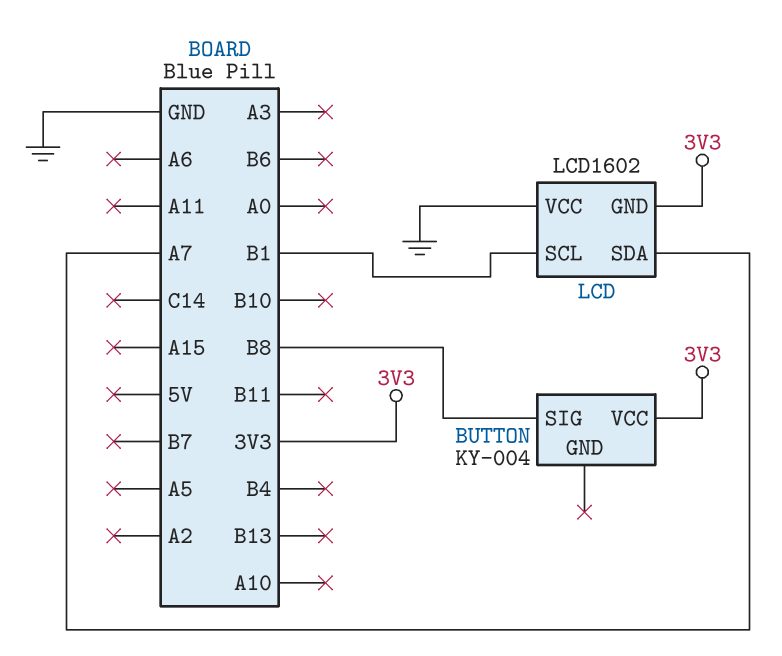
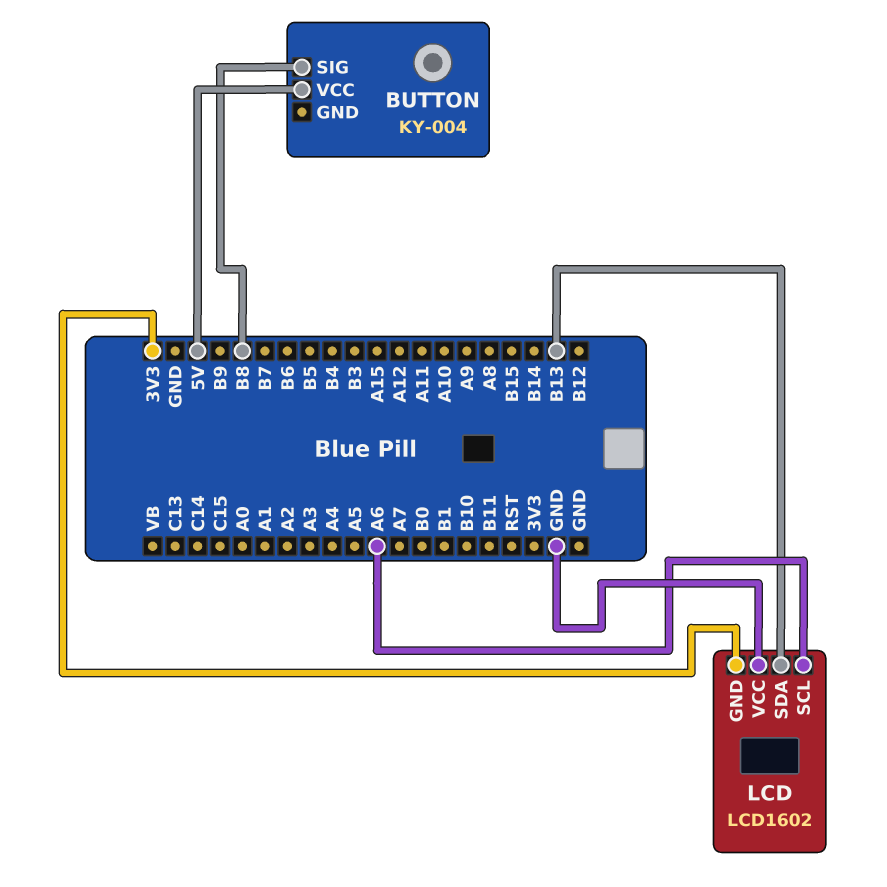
BUTTON pin VCC: 3V3 -> 5V
LCD pin SCL: B1 -> A6
LCD pin SDA: A7 -> B13

